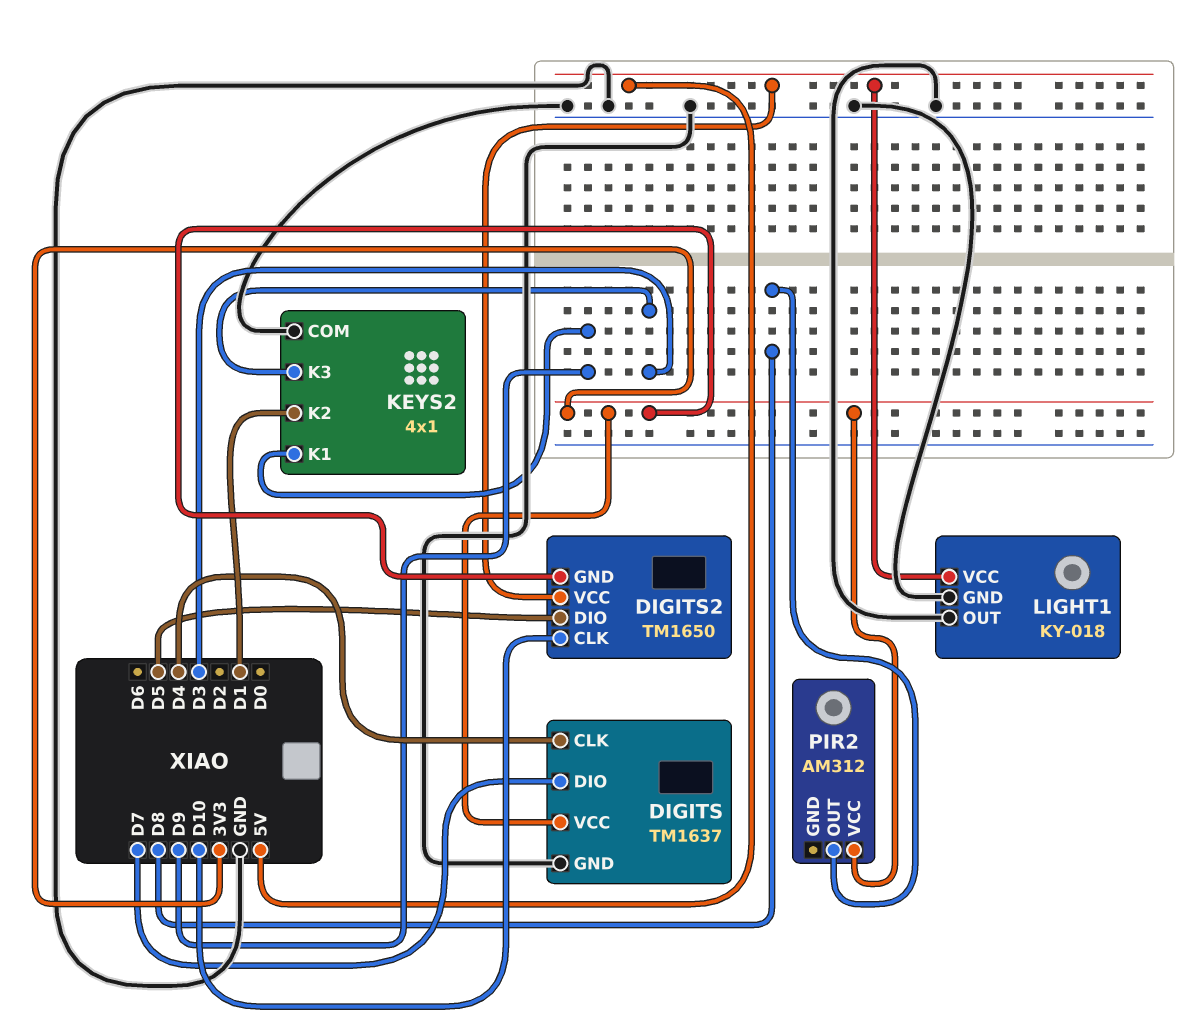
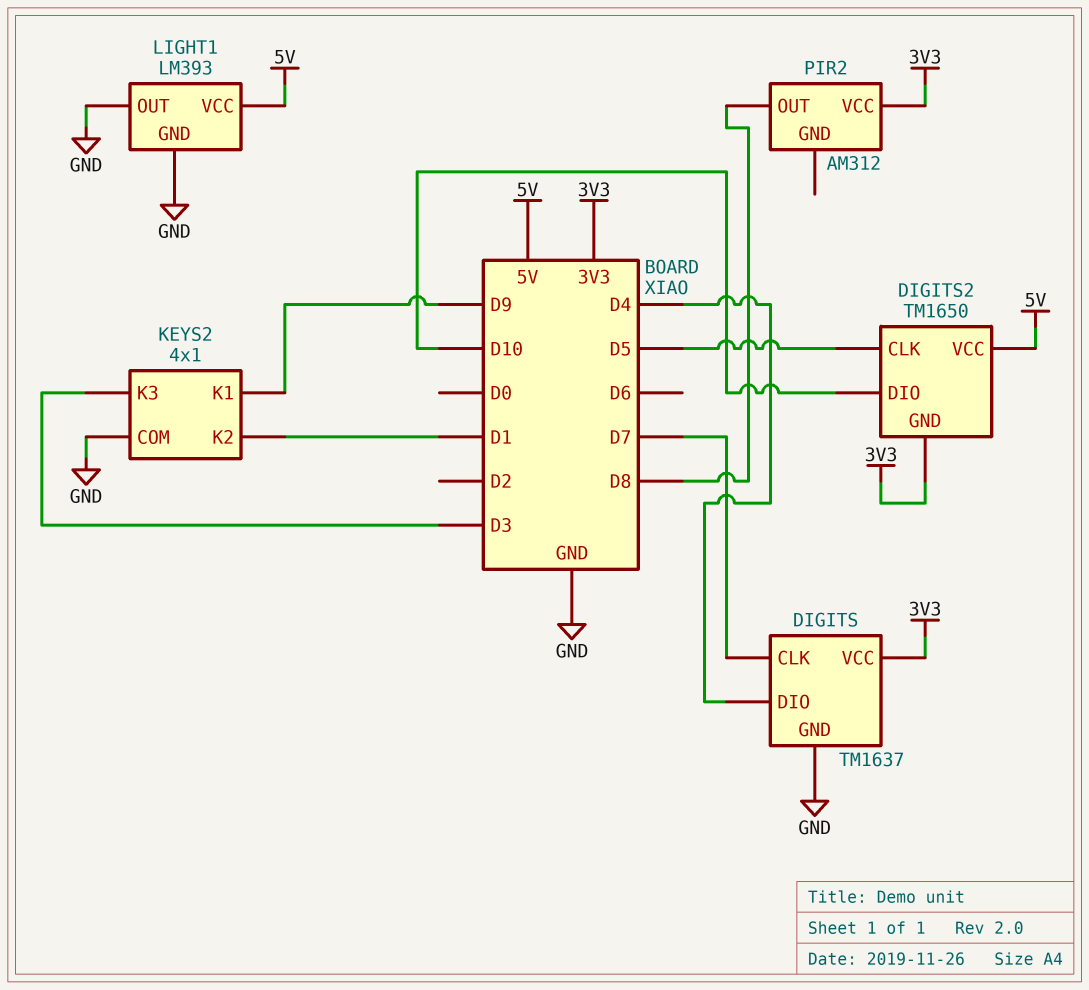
DIGITS pin CLK: D4 -> D7
DIGITS pin DIO: D7 -> D4
DIGITS2 pin CLK: D10 -> D5
DIGITS2 pin DIO: D5 -> D10
LIGHT1: KY-018 -> LM393

